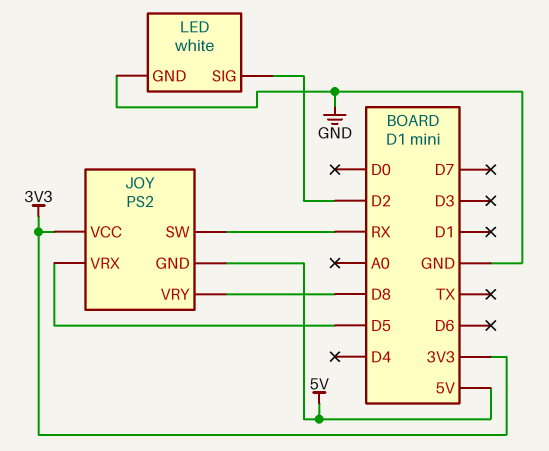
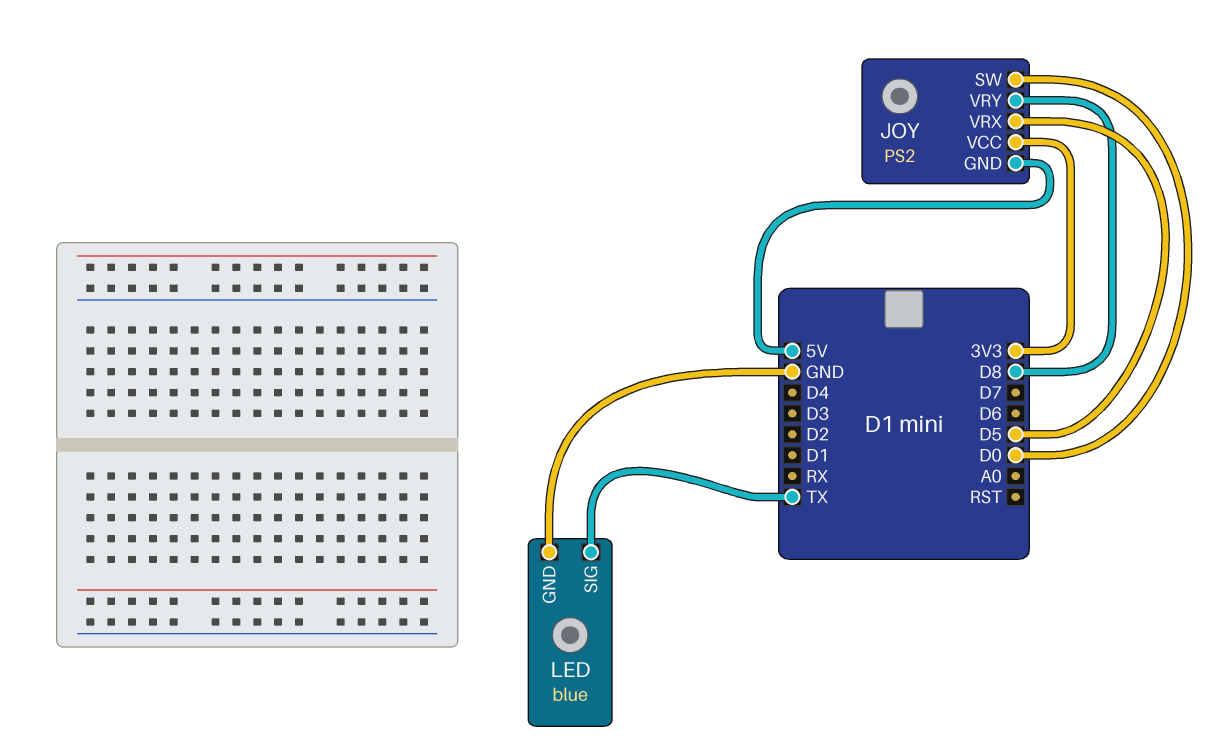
JOY pin SW: RX -> D0
LED: white -> blue
LED pin SIG: D2 -> TX

